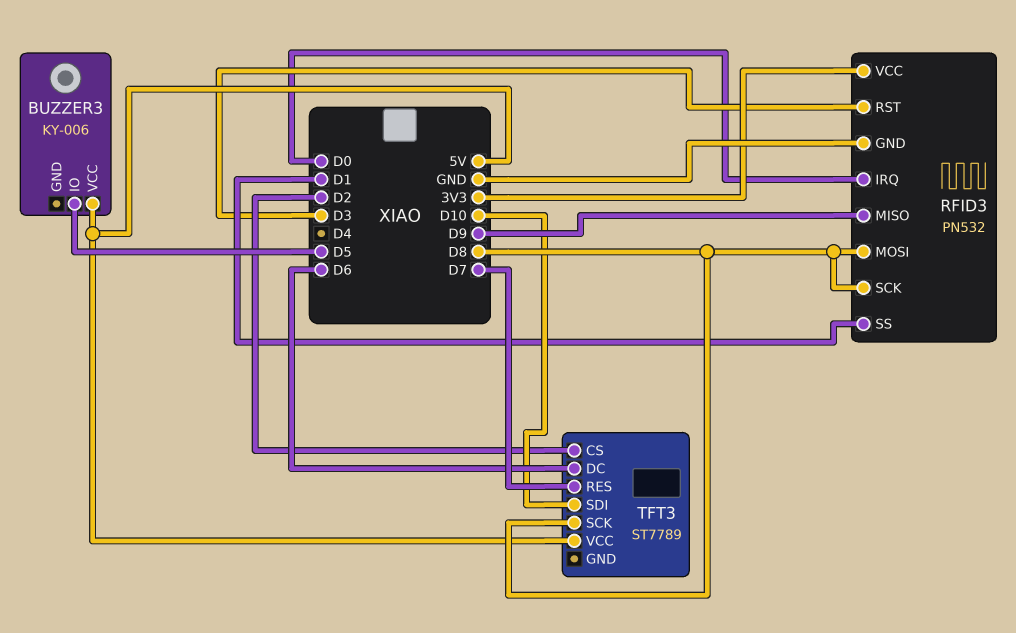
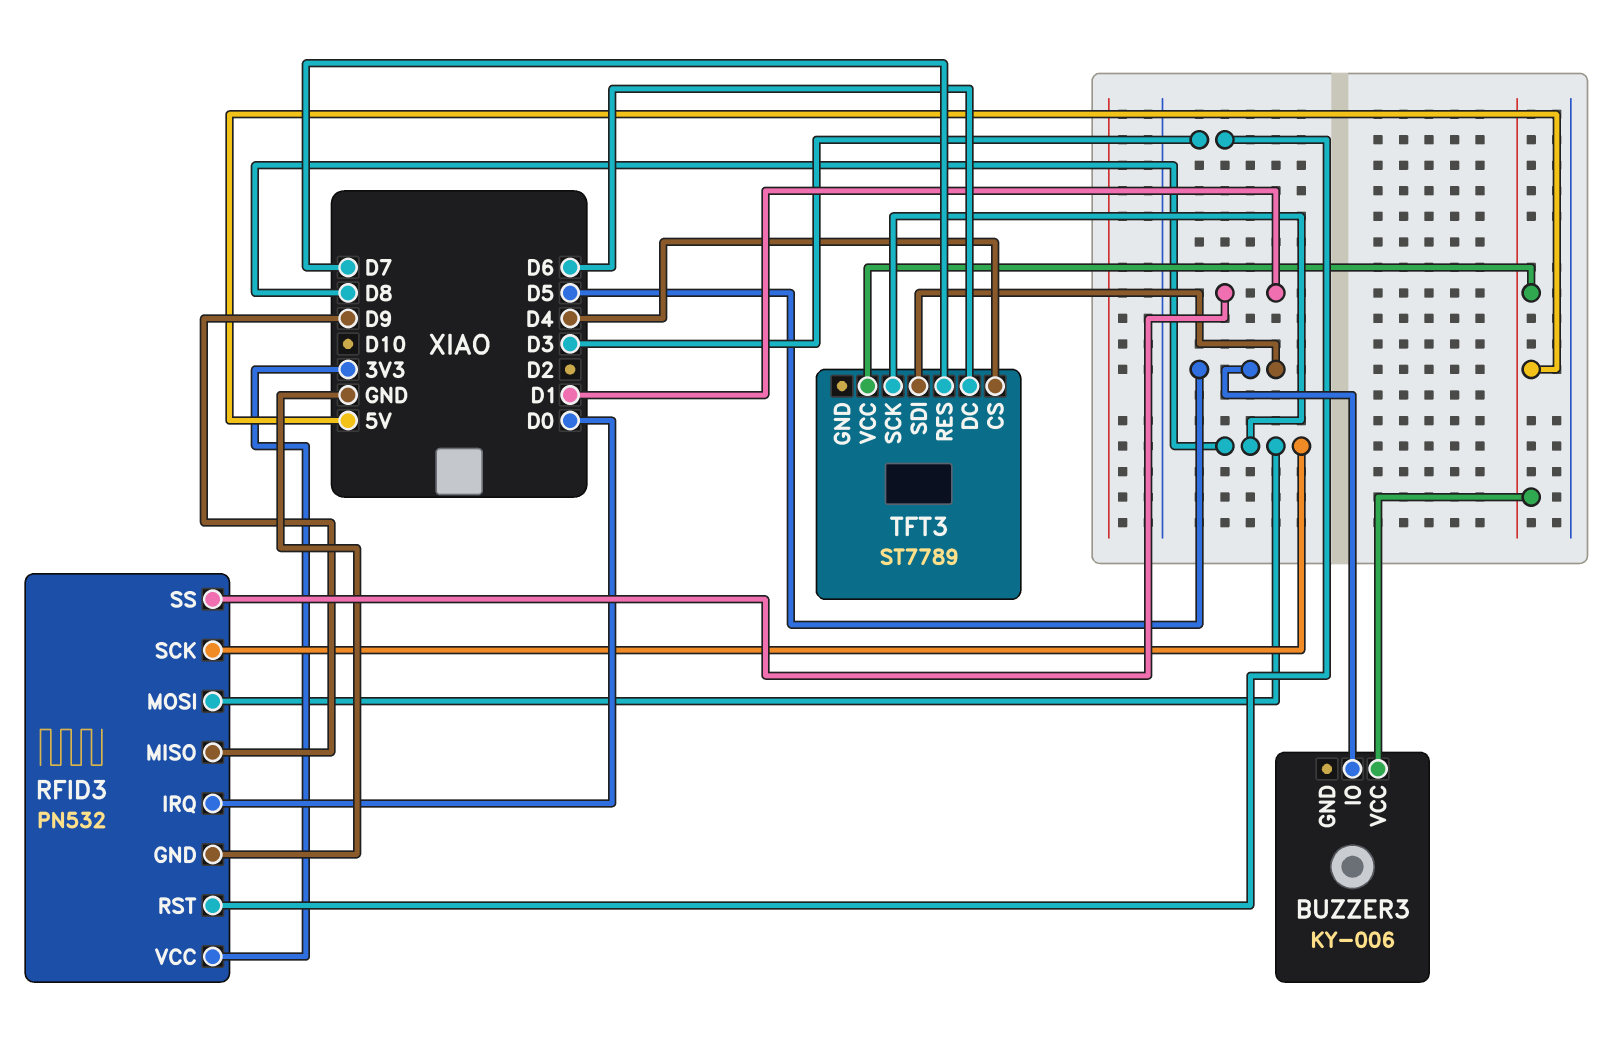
TFT3 pin CS: D2 -> D4
TFT3 pin SDI: D10 -> D5

